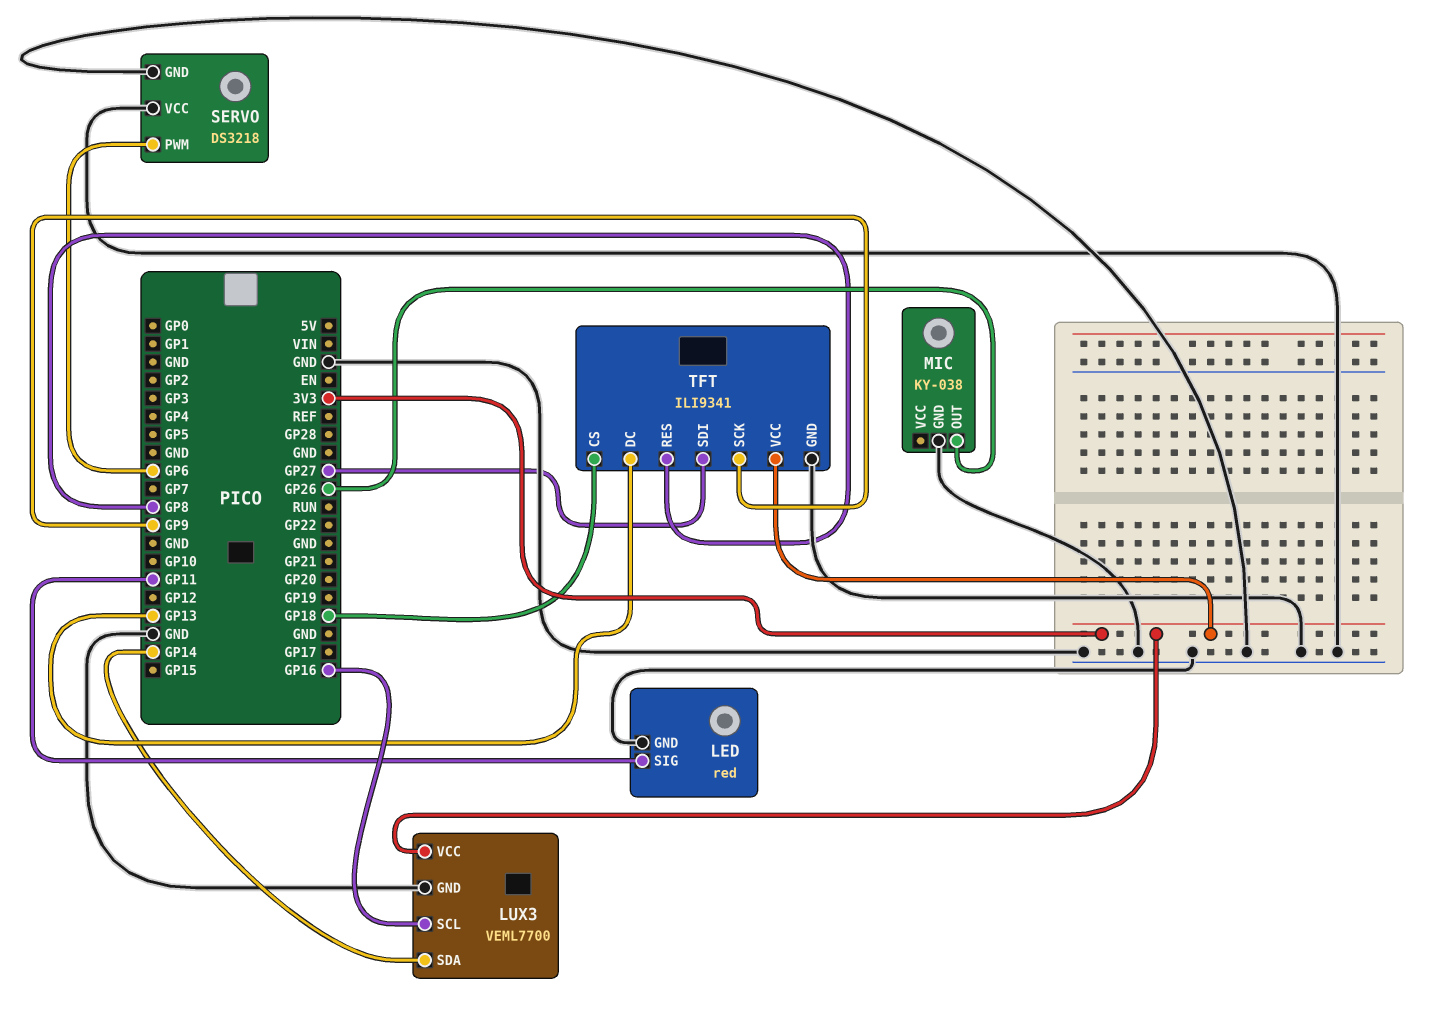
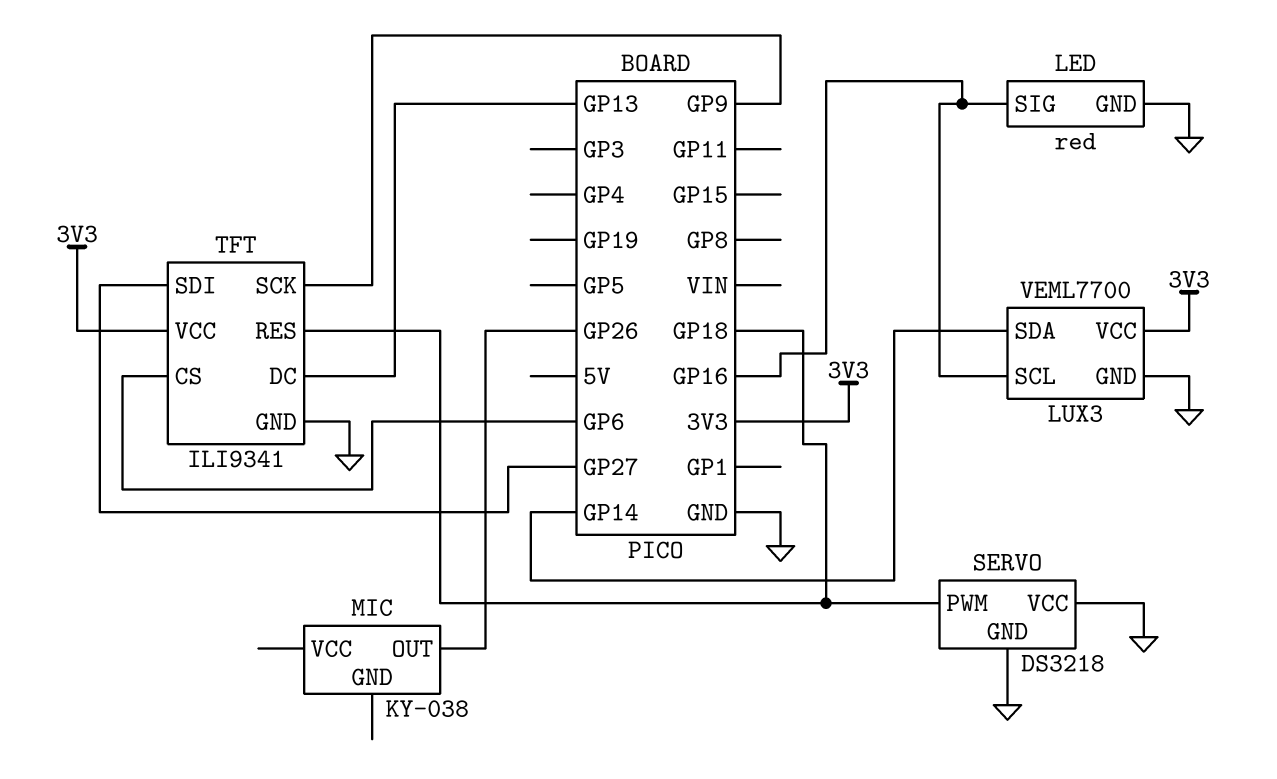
LED pin SIG: GP11 -> GP16
MIC pin GND: GND -> none
SERVO pin PWM: GP6 -> GP18
TFT pin CS: GP18 -> GP6
TFT pin RES: GP8 -> GP18

